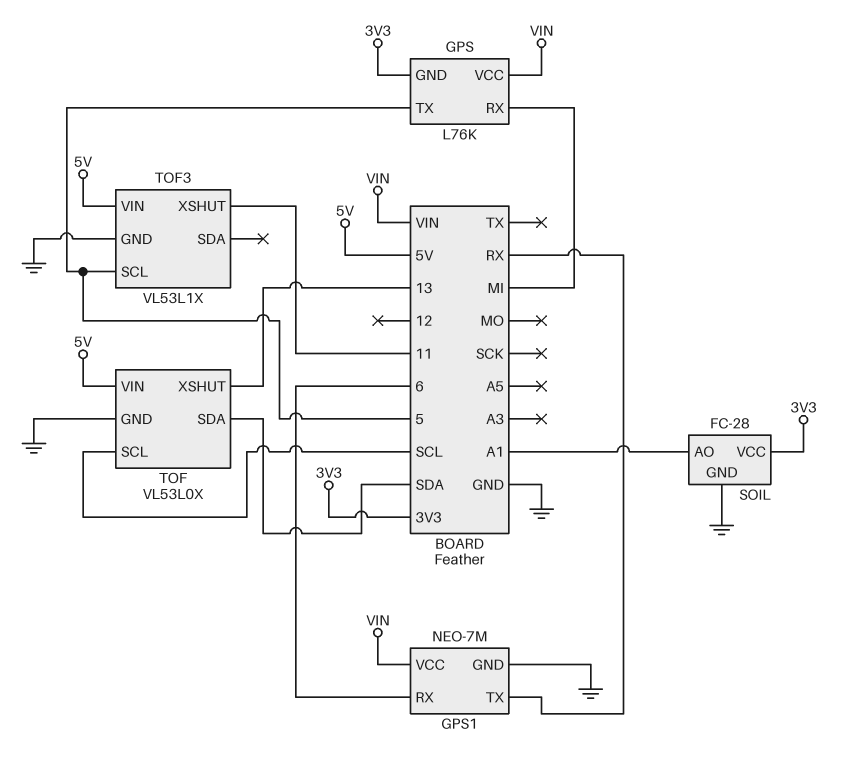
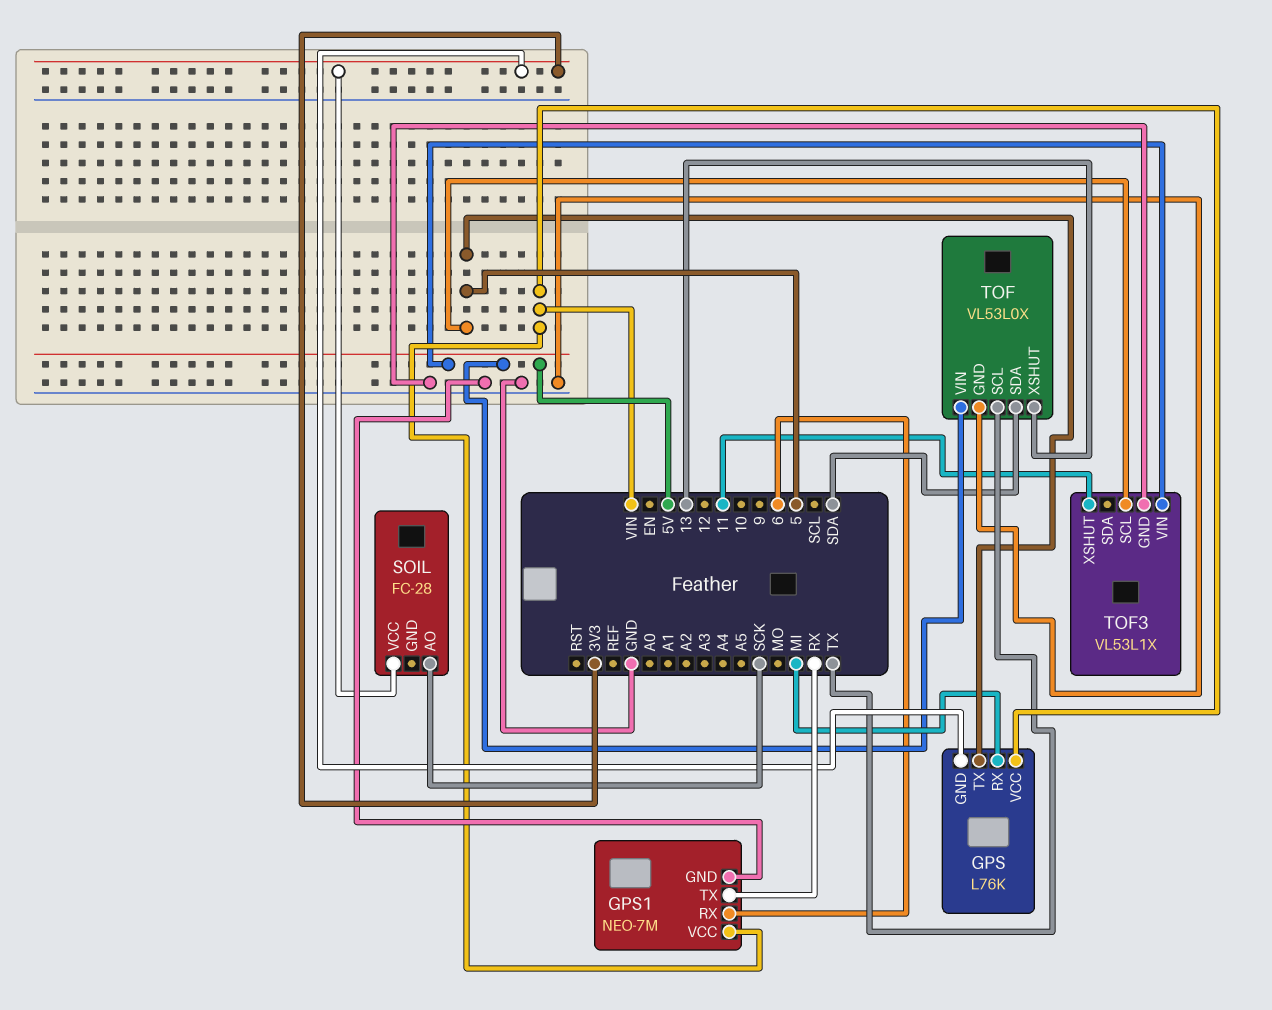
SOIL pin AO: A1 -> SCK
SOIL pin GND: GND -> none
TOF pin SCL: SCL -> TX

